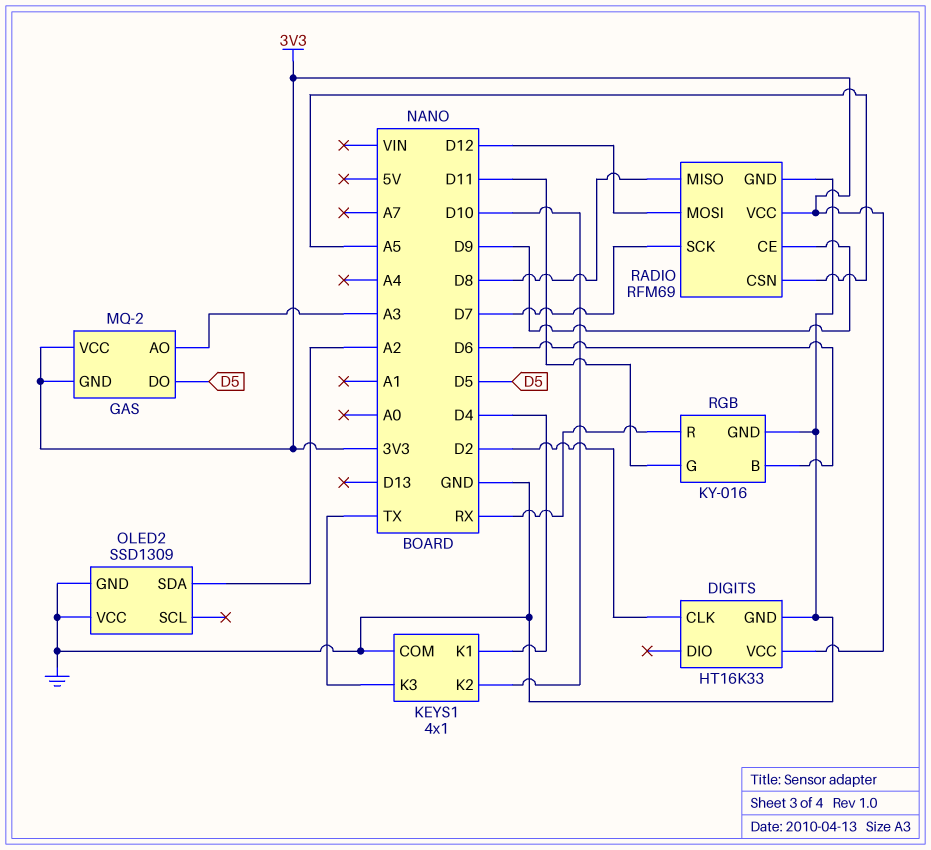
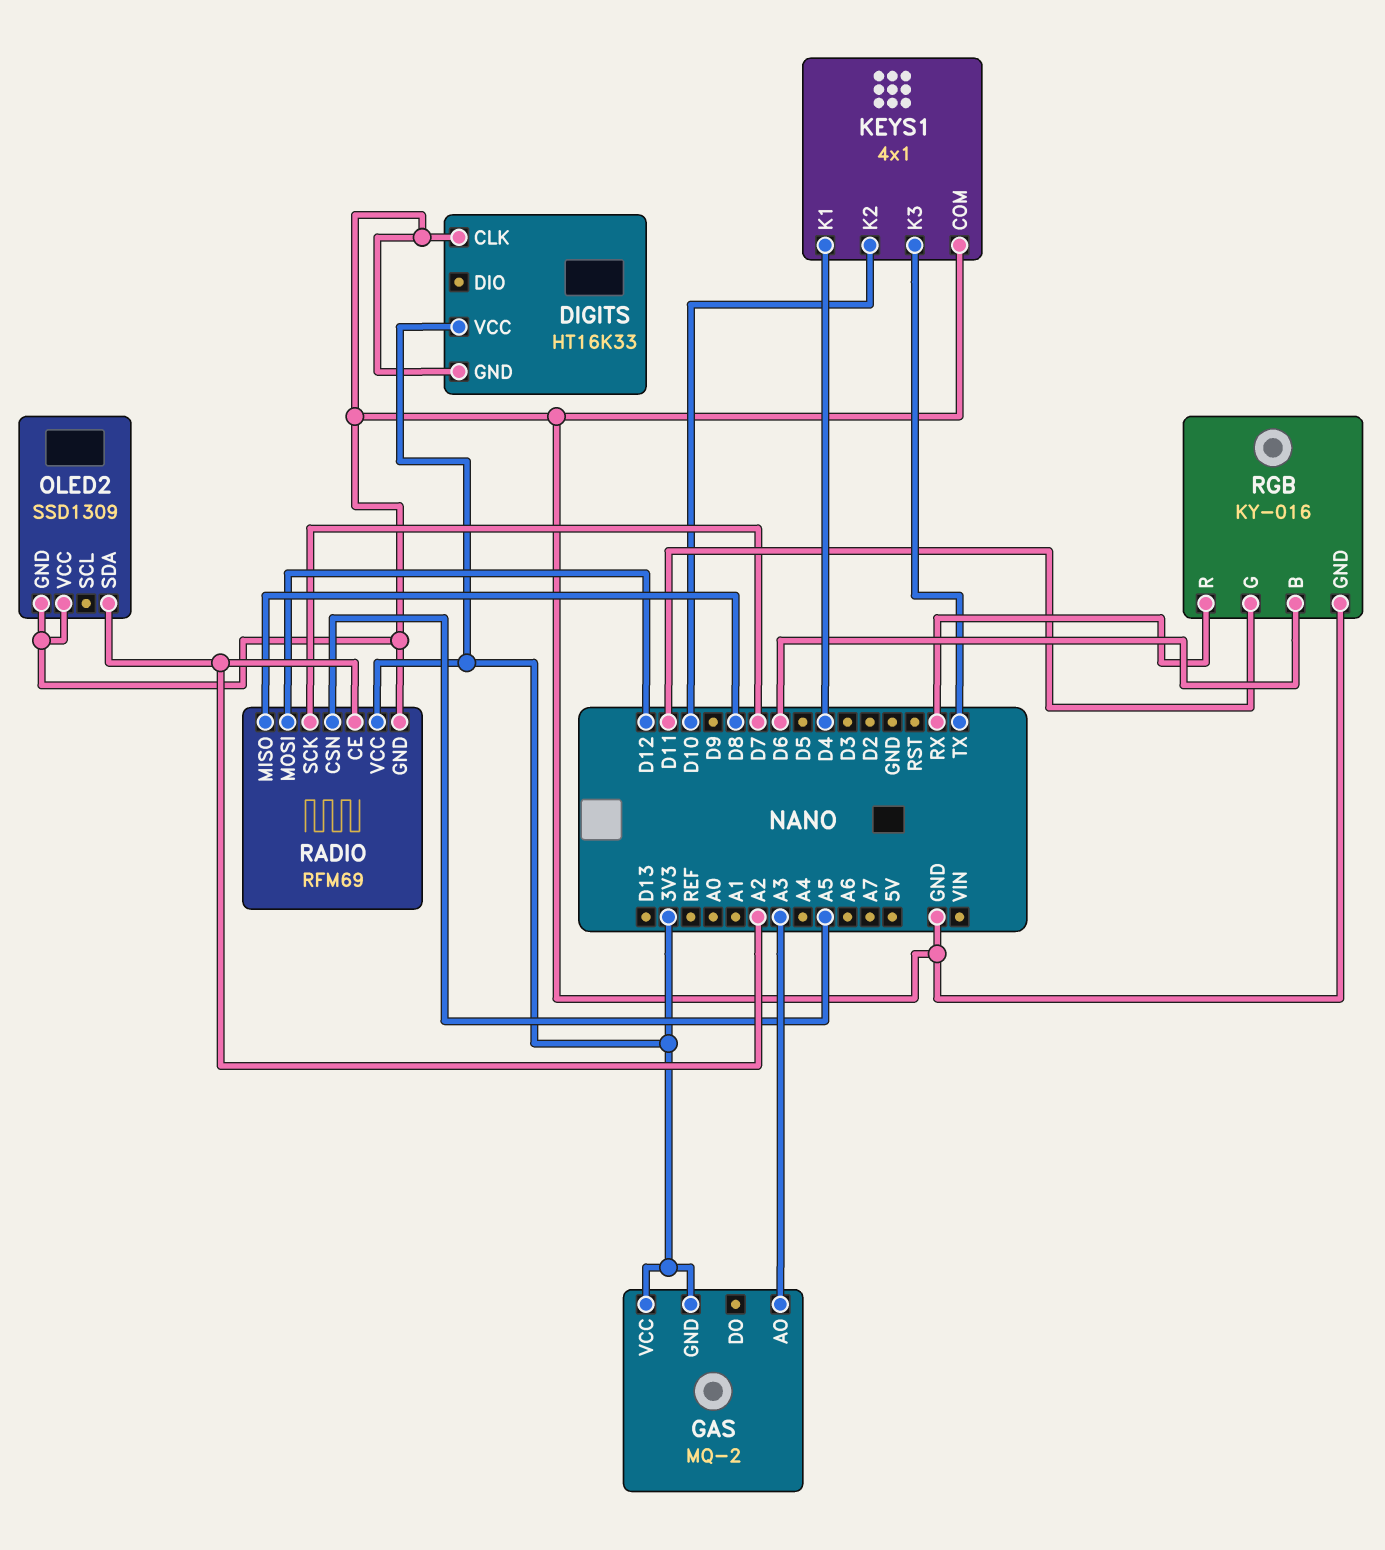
DIGITS pin CLK: D2 -> GND
GAS pin DO: D5 -> none
RADIO pin CE: D9 -> A2

